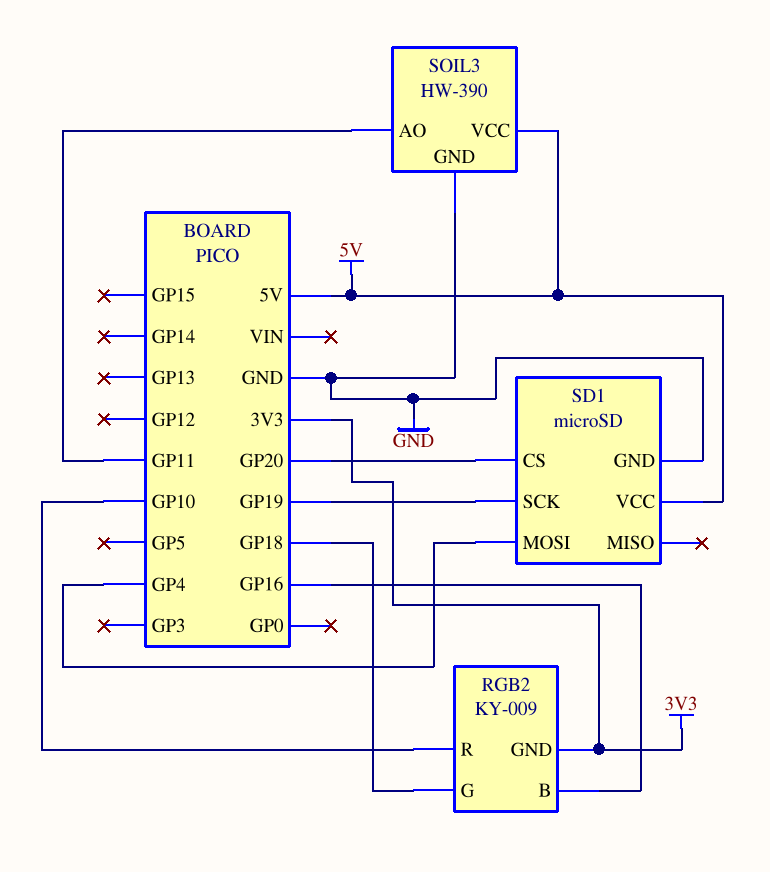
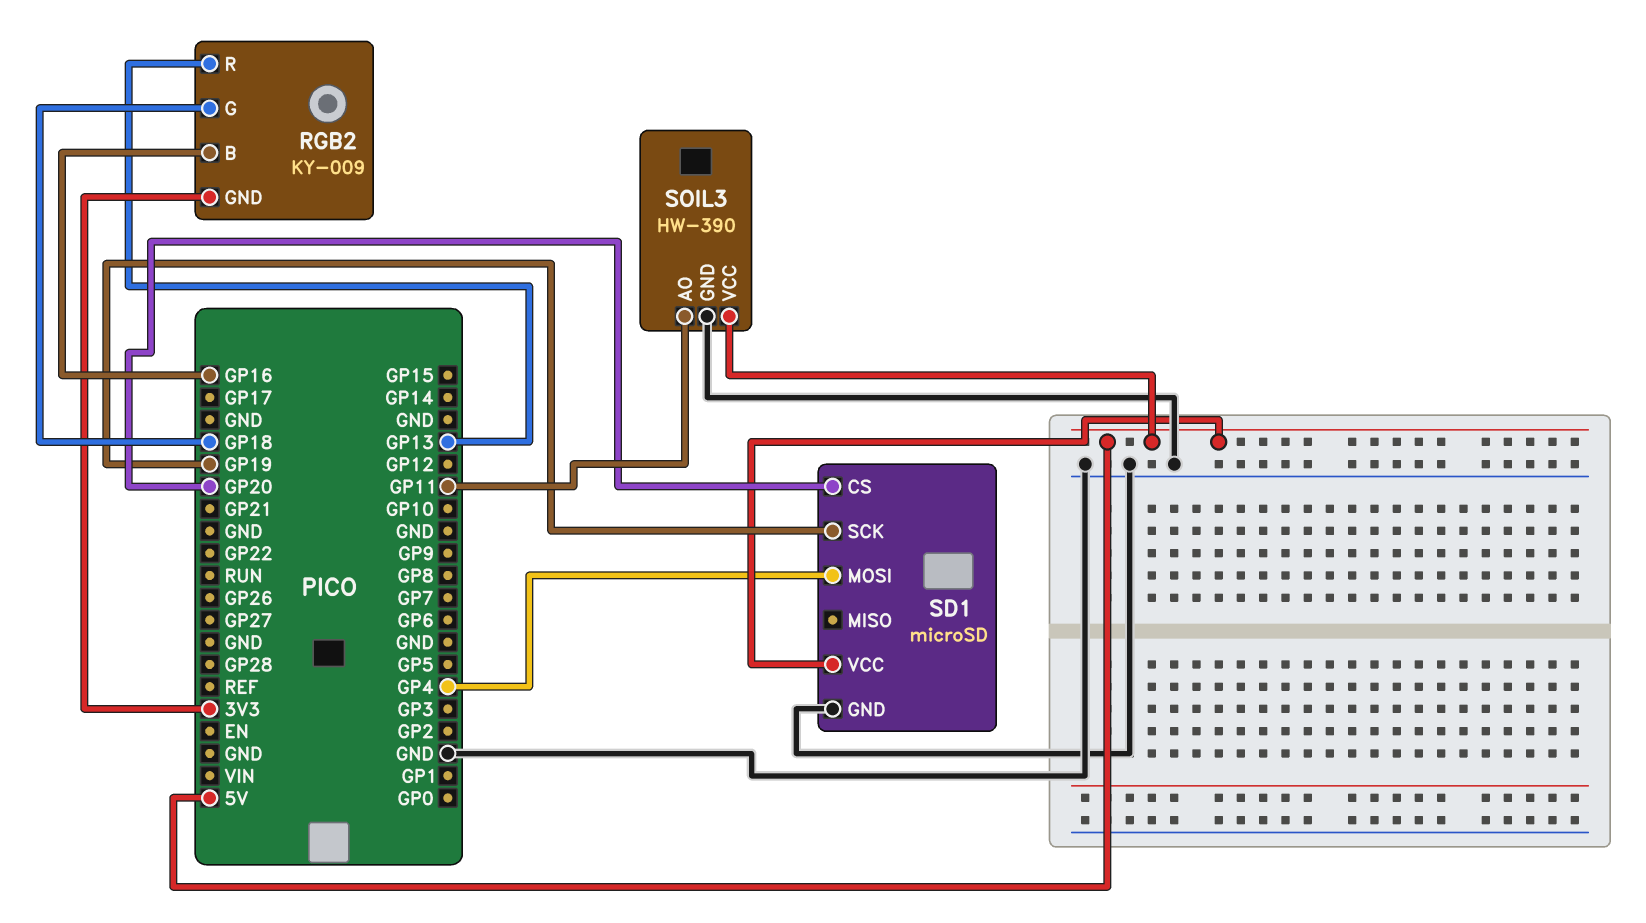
RGB2 pin R: GP10 -> GP13

